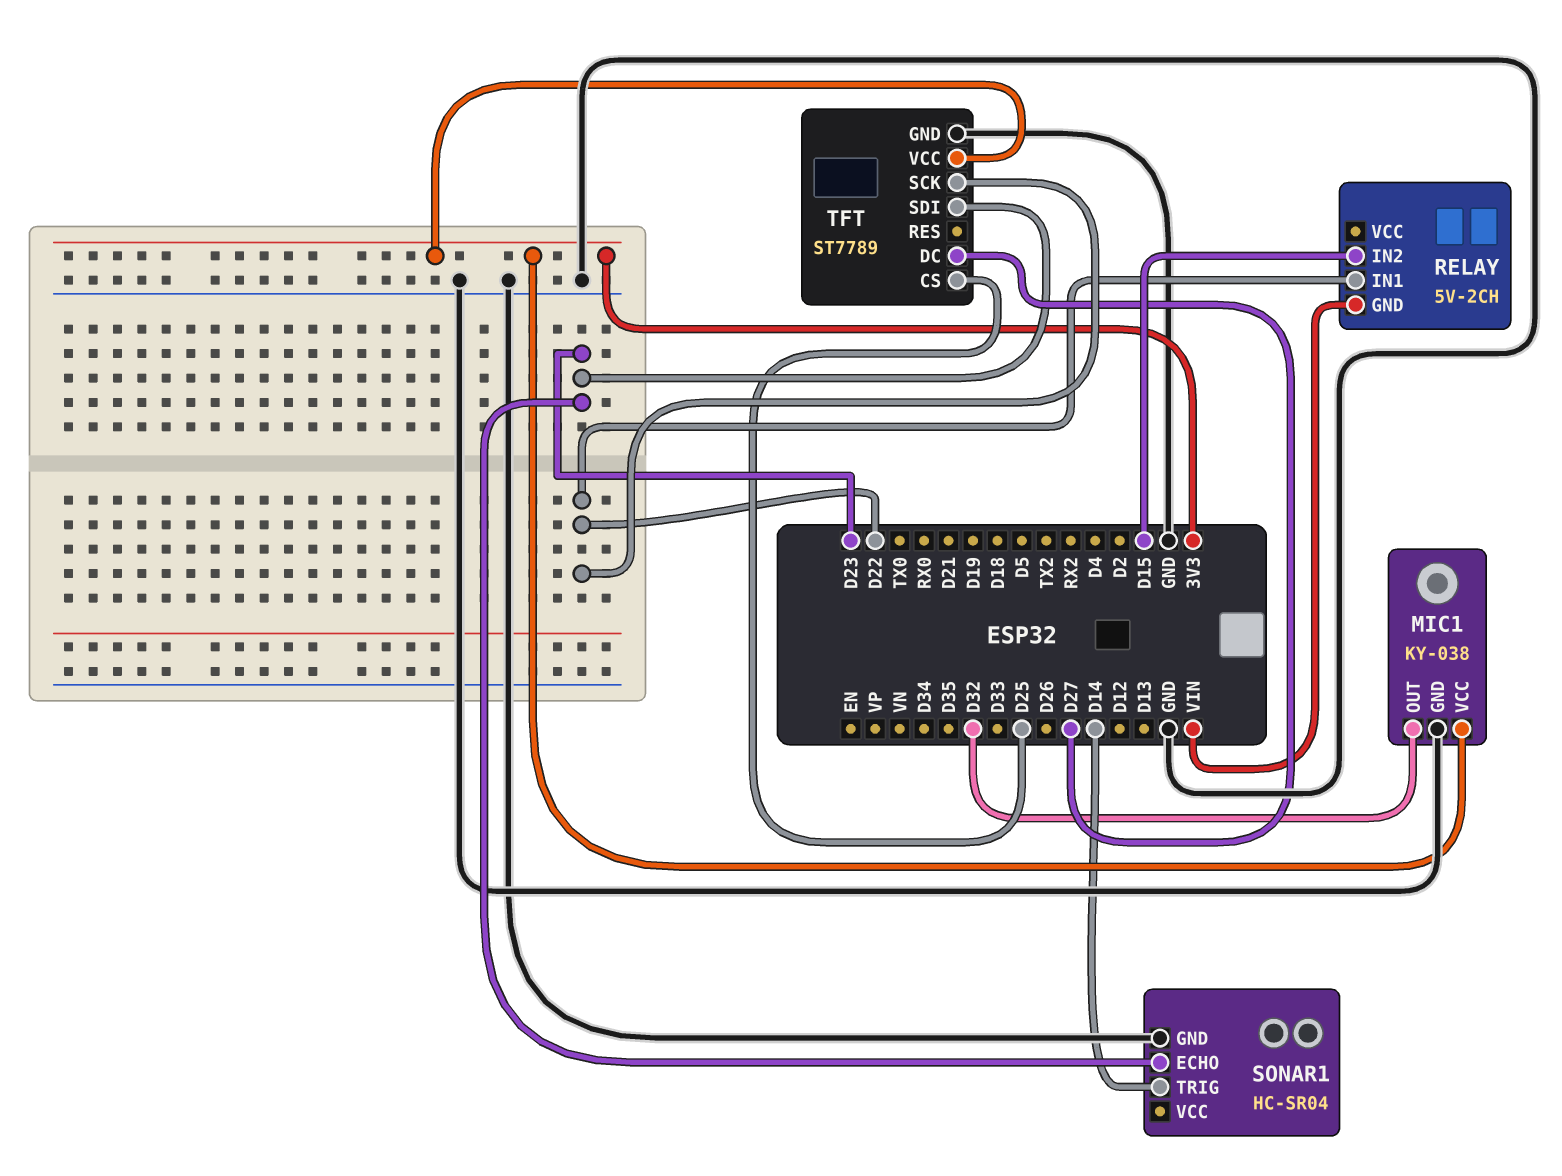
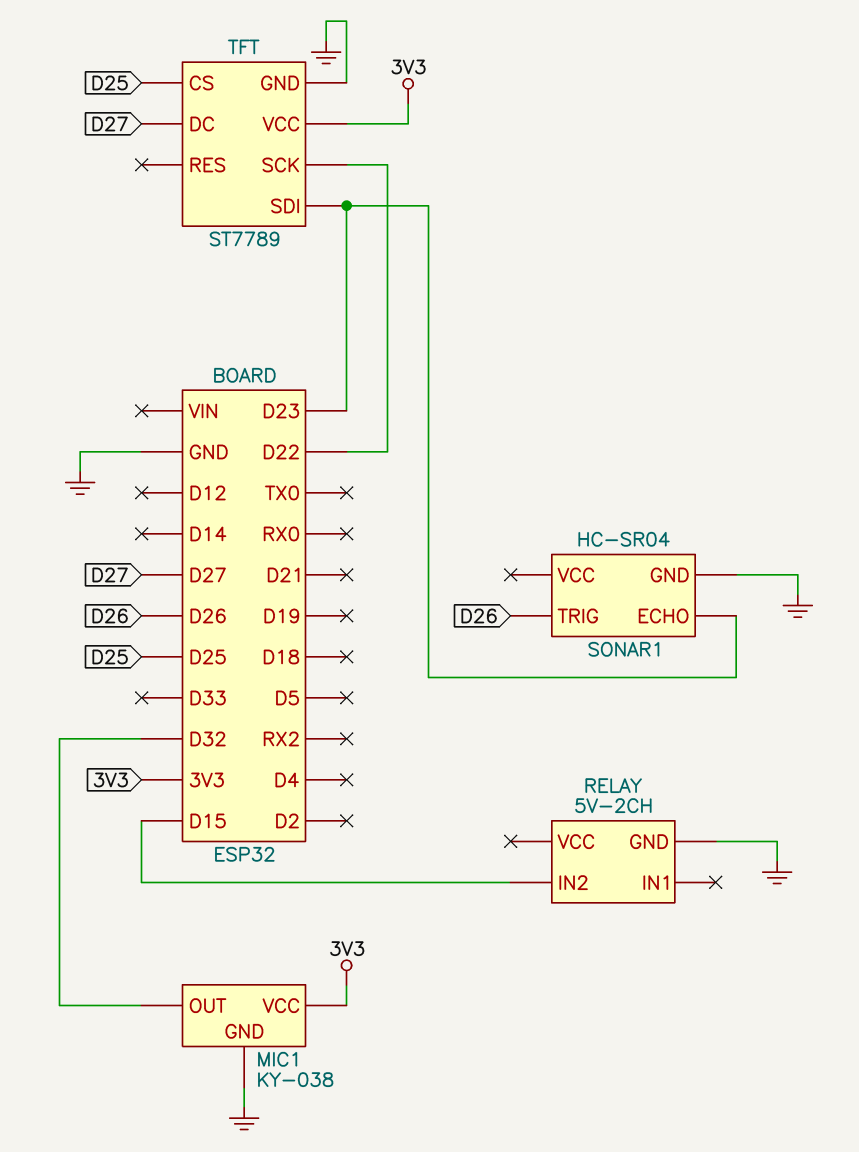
RELAY pin GND: VIN -> GND
RELAY pin IN1: D22 -> none
SONAR1 pin TRIG: D14 -> D26

